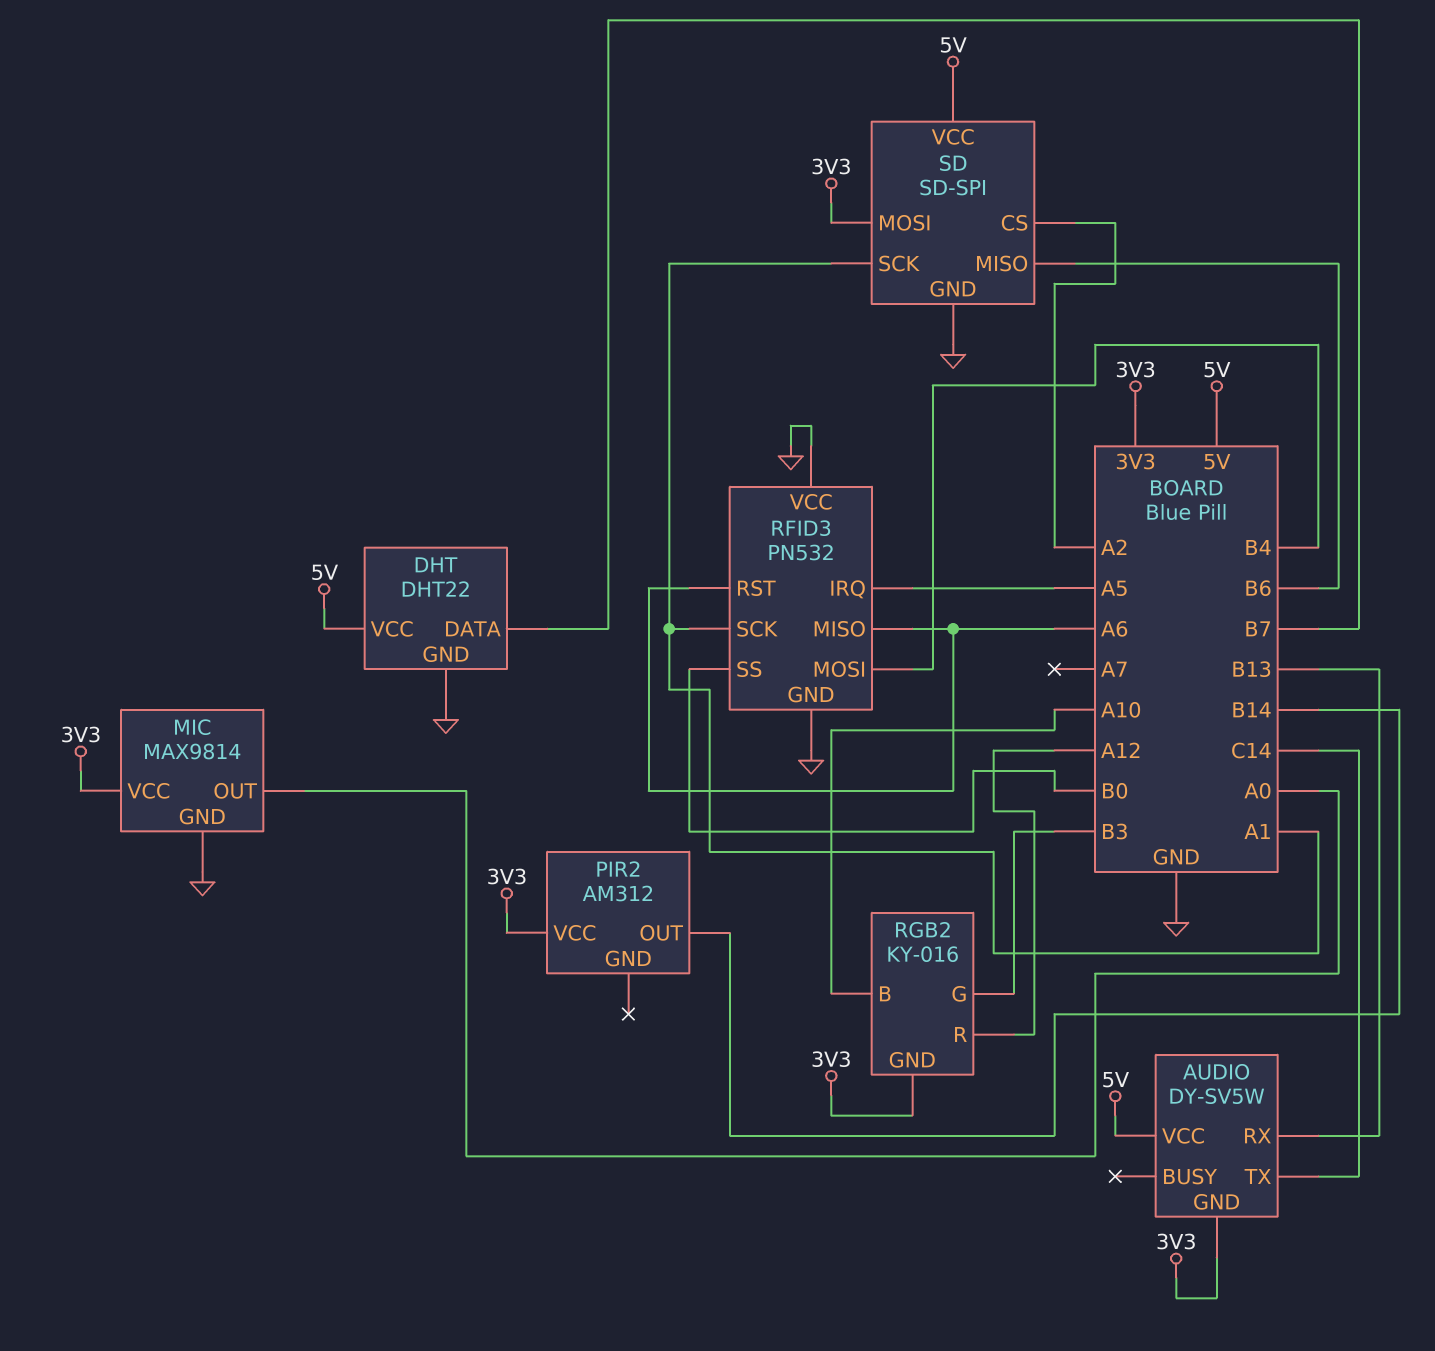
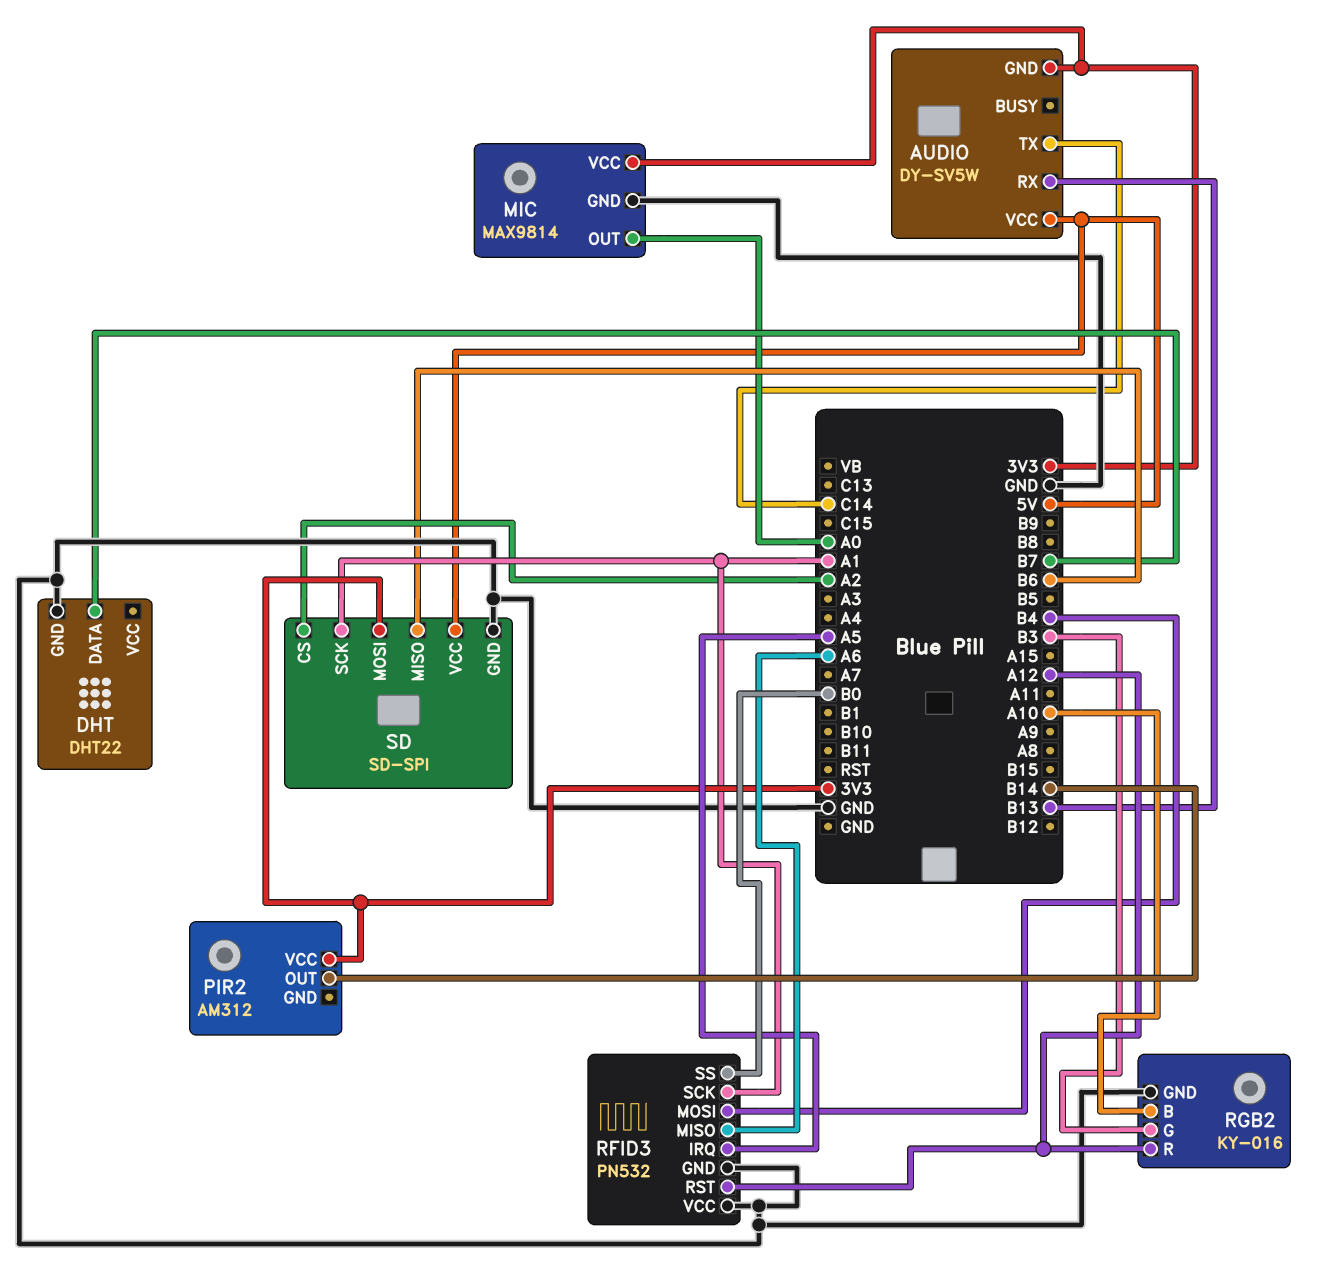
DHT pin VCC: 5V -> none
RFID3 pin RST: A6 -> A12
RGB2 pin GND: 3V3 -> GND

